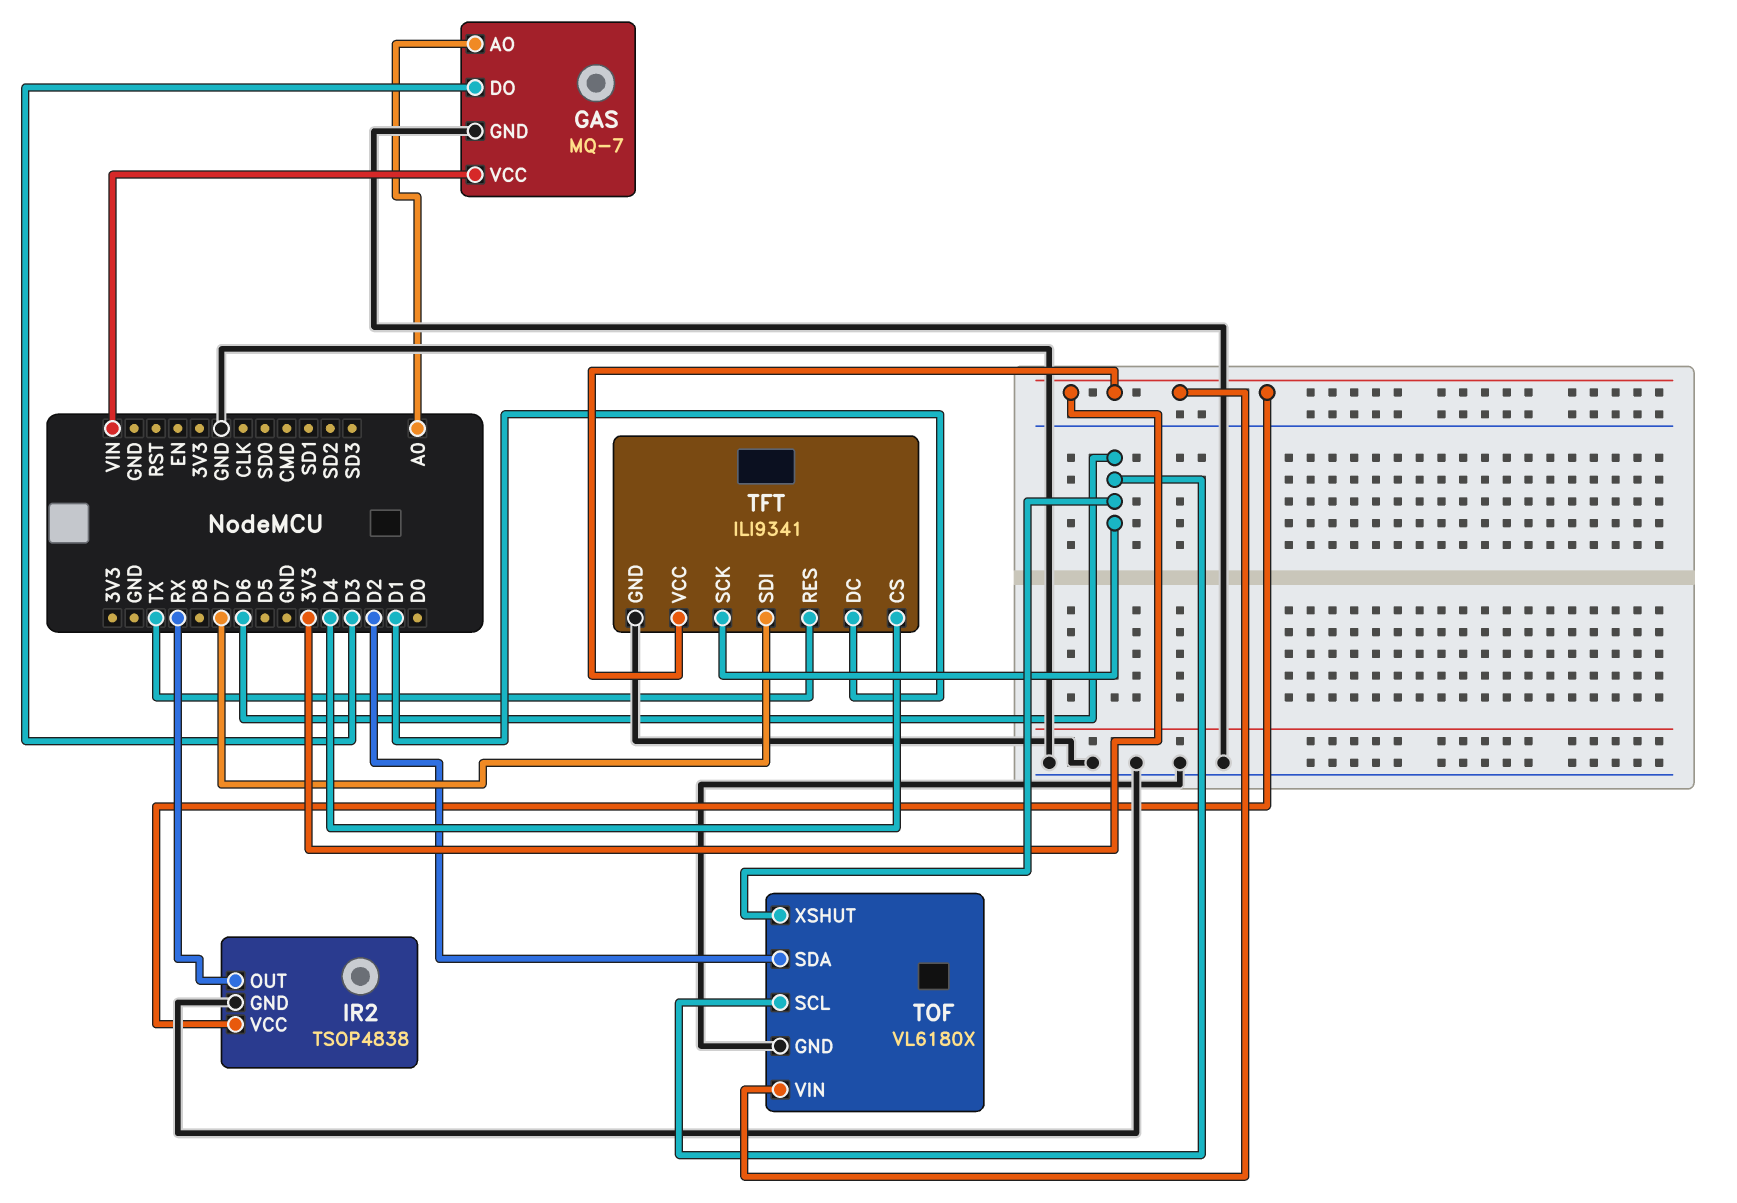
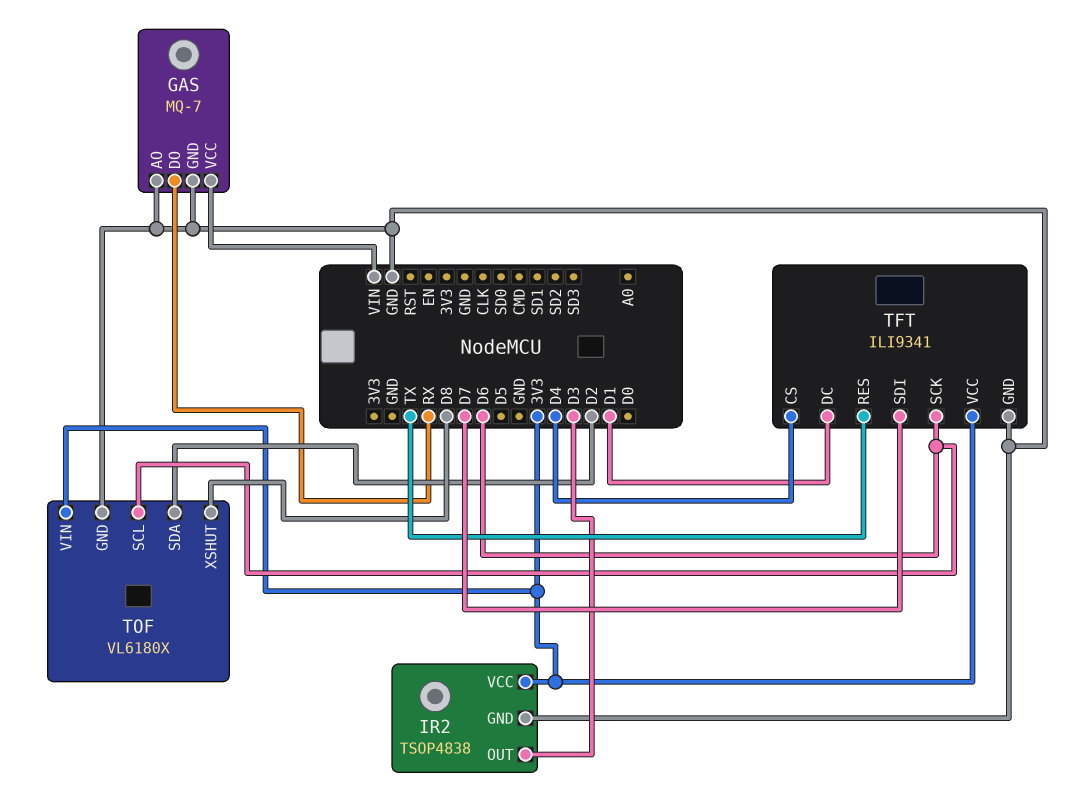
GAS pin AO: A0 -> GND
GAS pin DO: D3 -> RX
IR2 pin OUT: RX -> D3
TOF pin XSHUT: D6 -> D8

